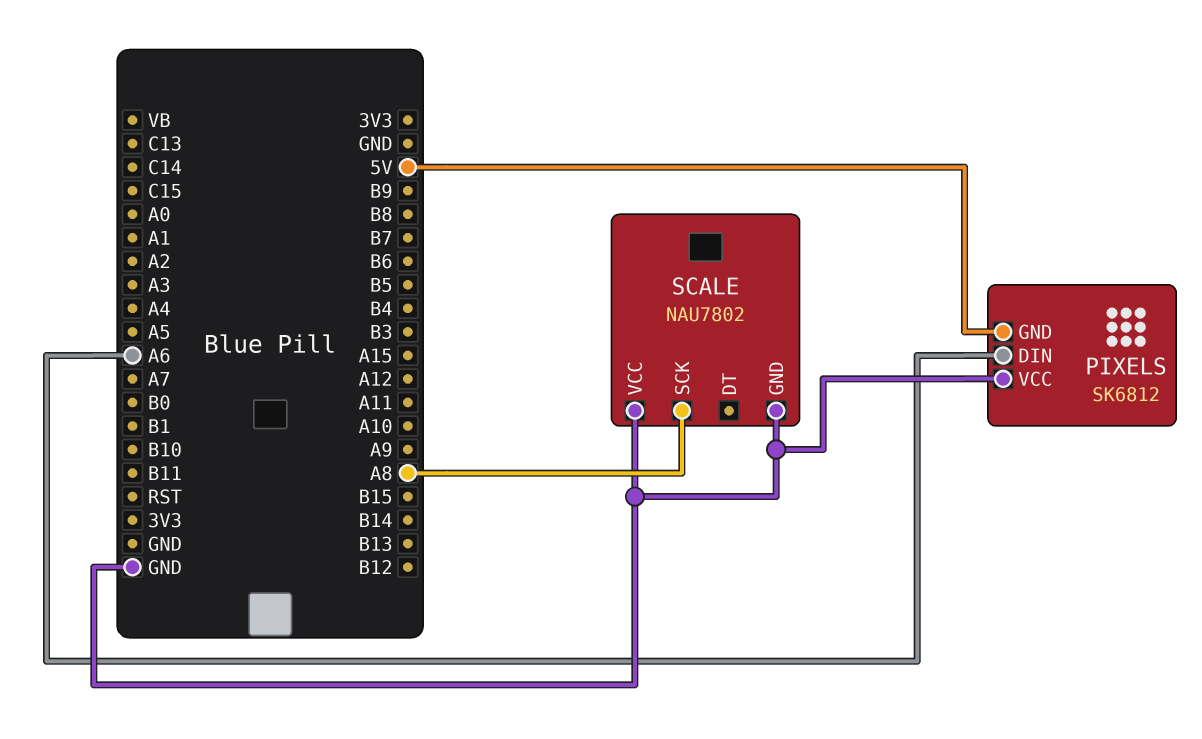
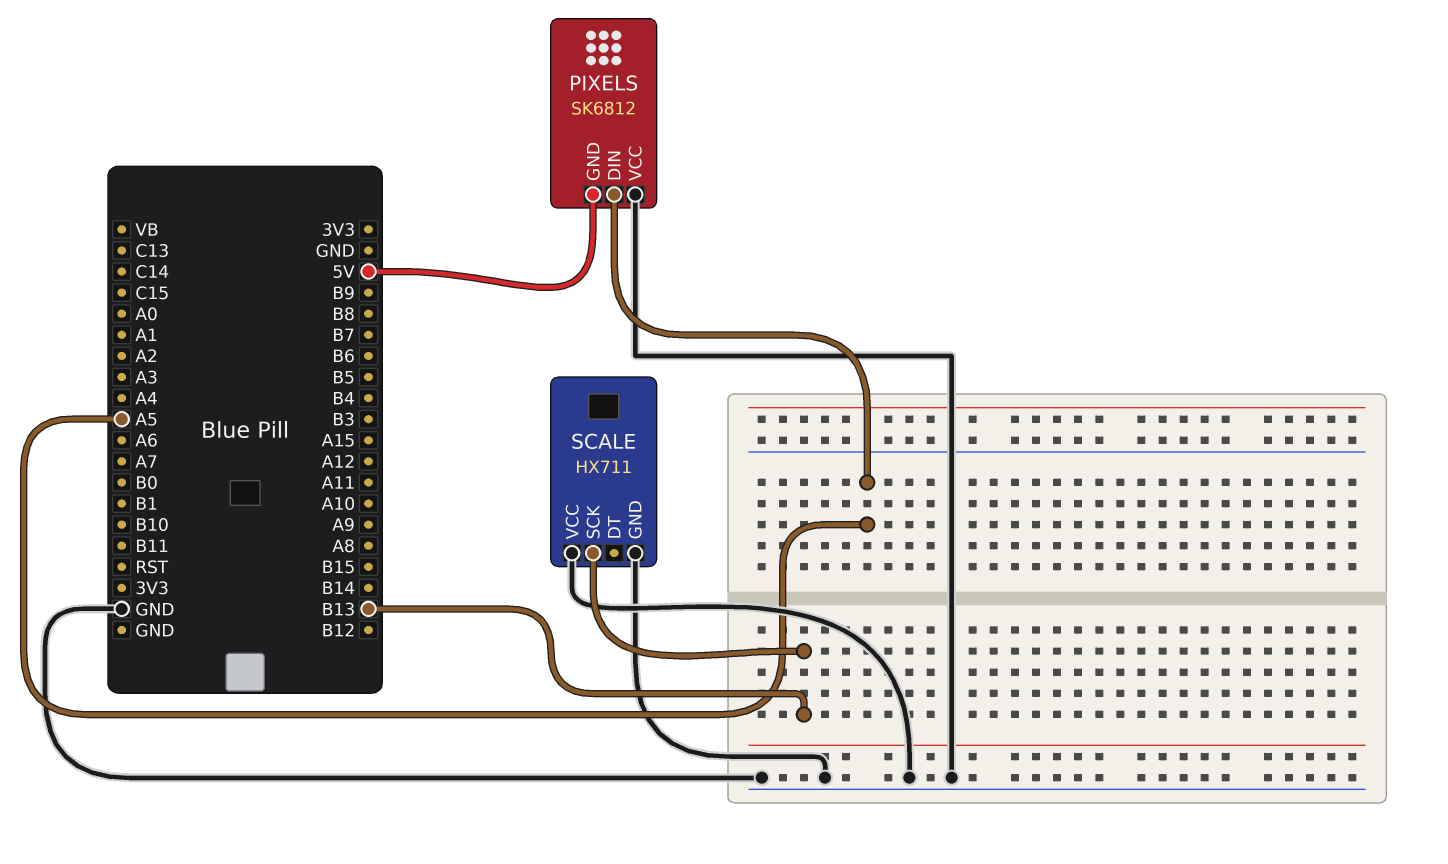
PIXELS pin DIN: A6 -> A5
SCALE: NAU7802 -> HX711
SCALE pin SCK: A8 -> B13

